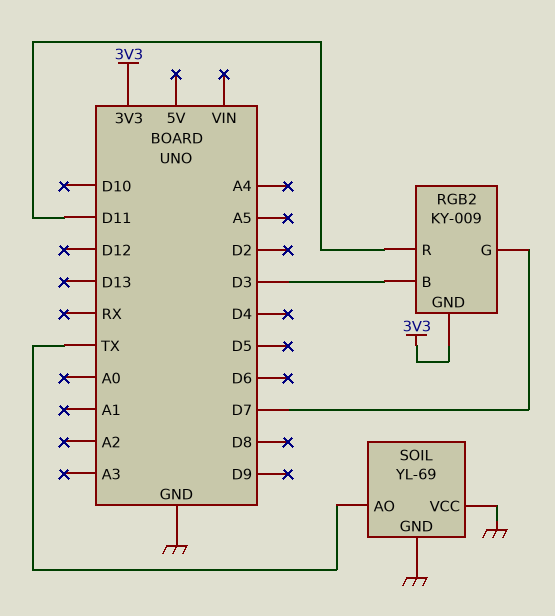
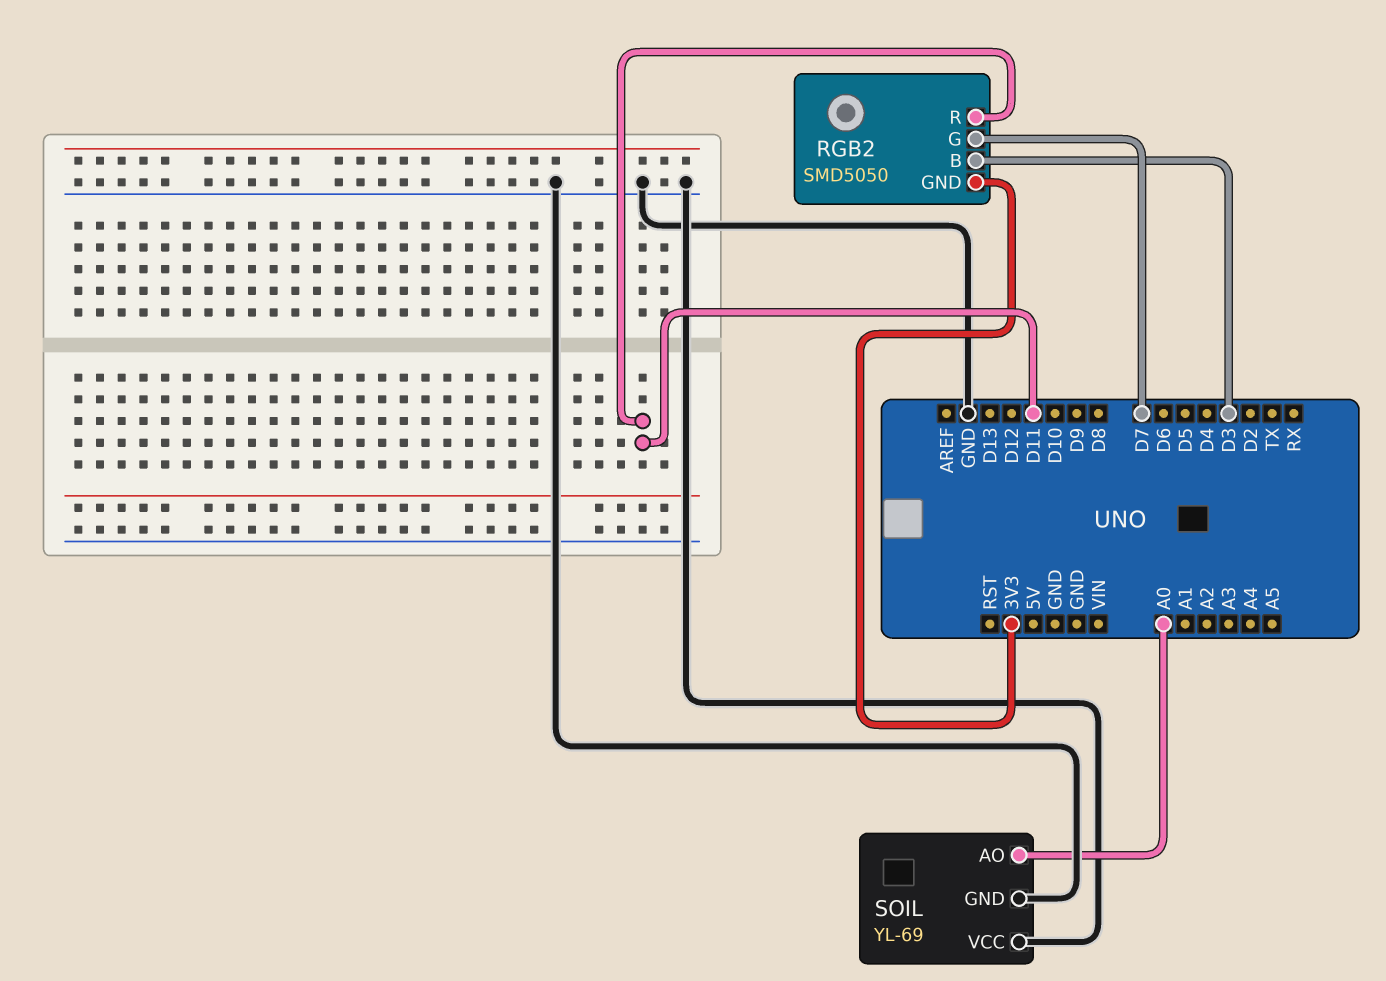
RGB2: KY-009 -> SMD5050
SOIL pin AO: TX -> A0

